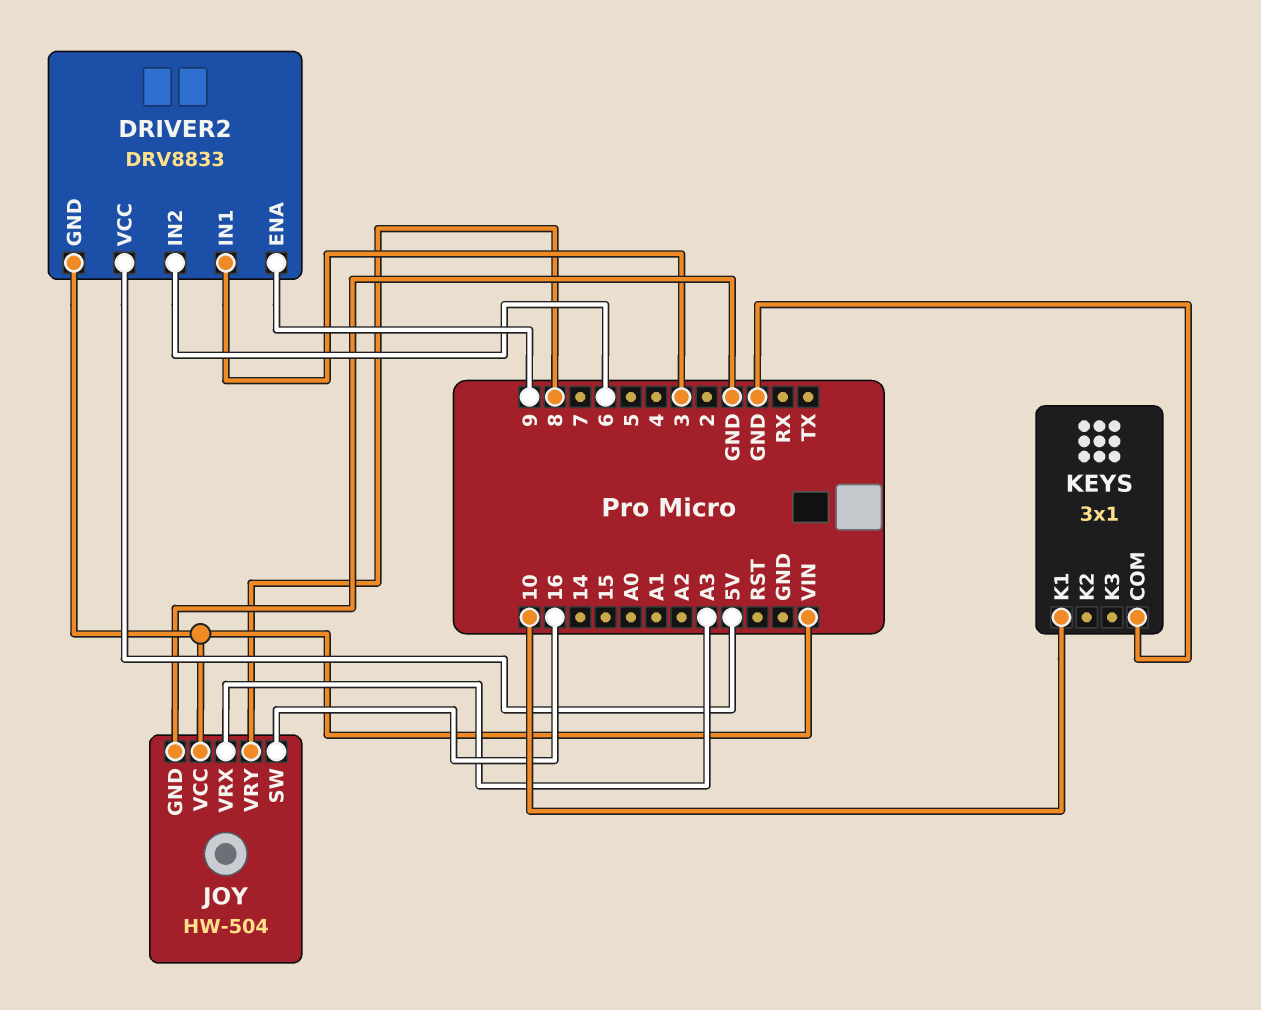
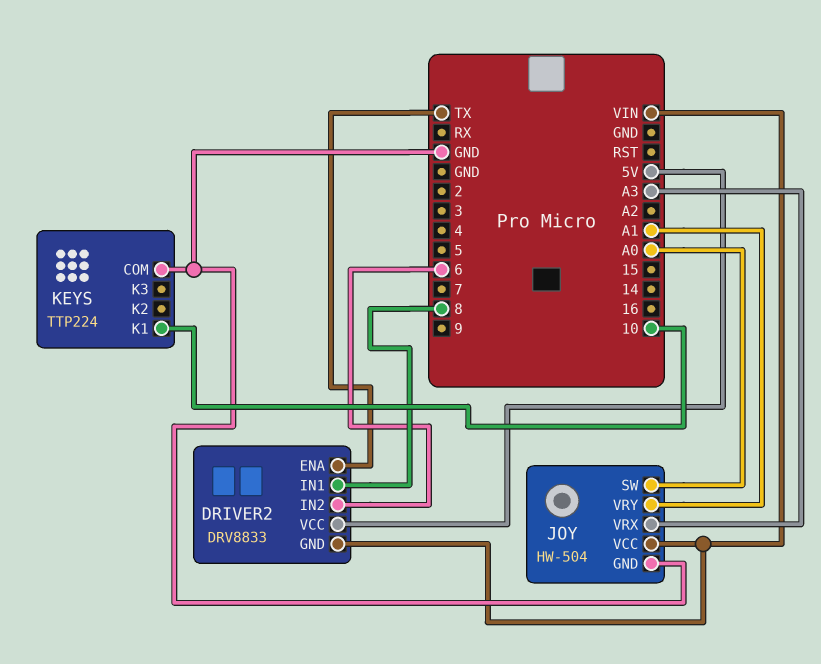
DRIVER2 pin ENA: 9 -> TX
DRIVER2 pin IN1: 3 -> 8
JOY pin SW: 16 -> A0
JOY pin VRY: 8 -> A1
KEYS: 3x1 -> TTP224

